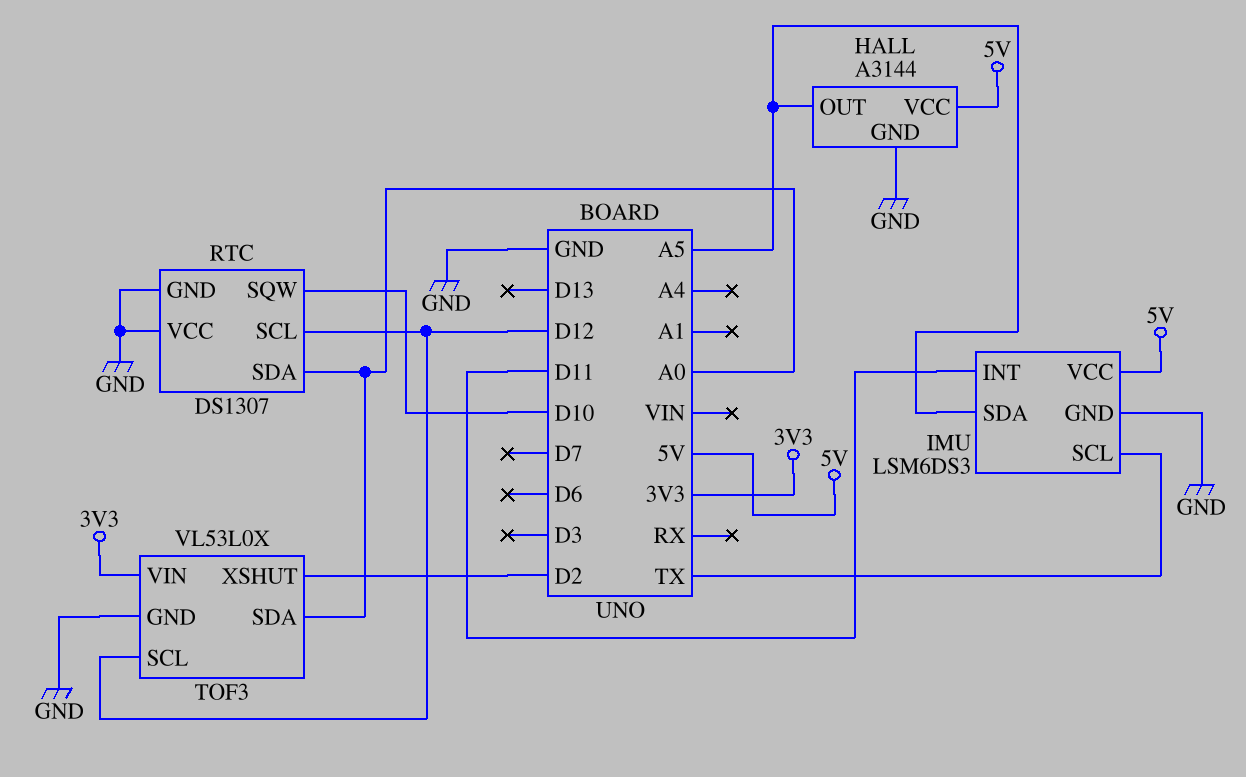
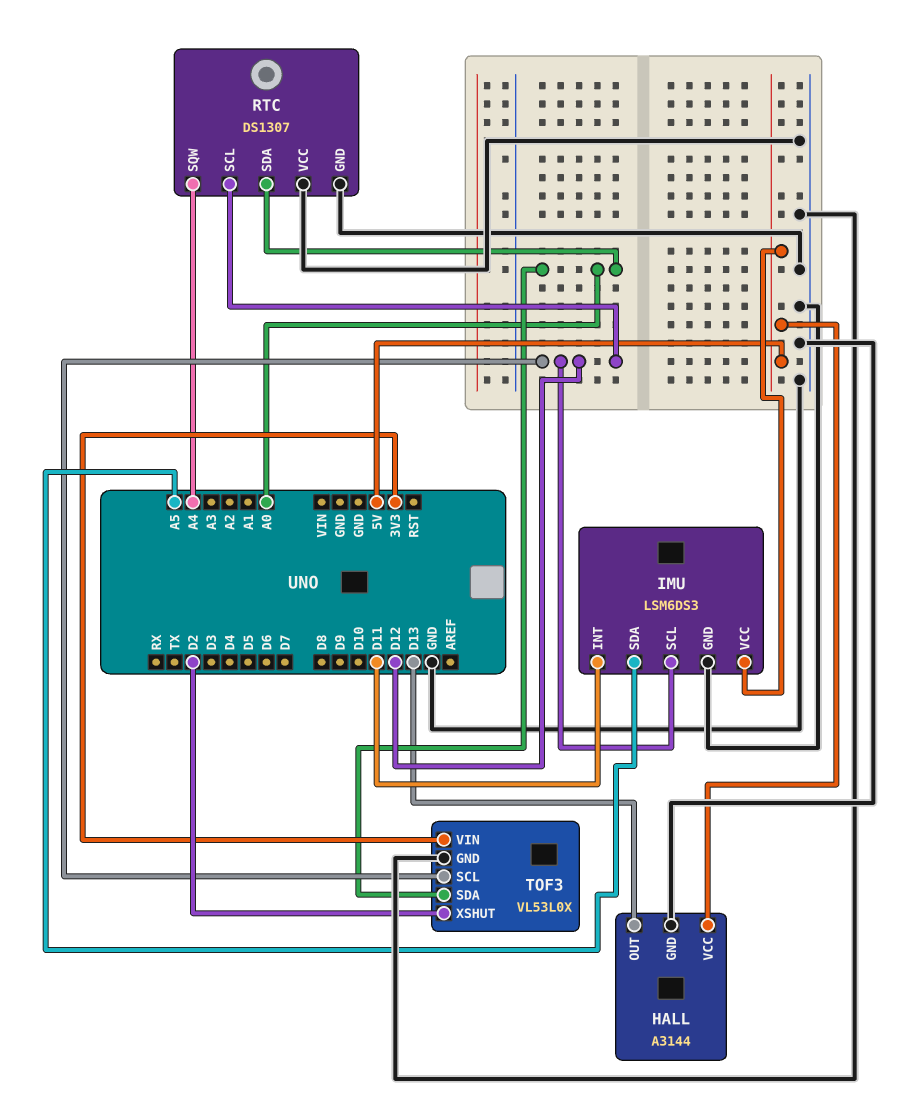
HALL pin OUT: A5 -> D13
IMU pin SCL: TX -> D12
RTC pin SQW: D10 -> A4

